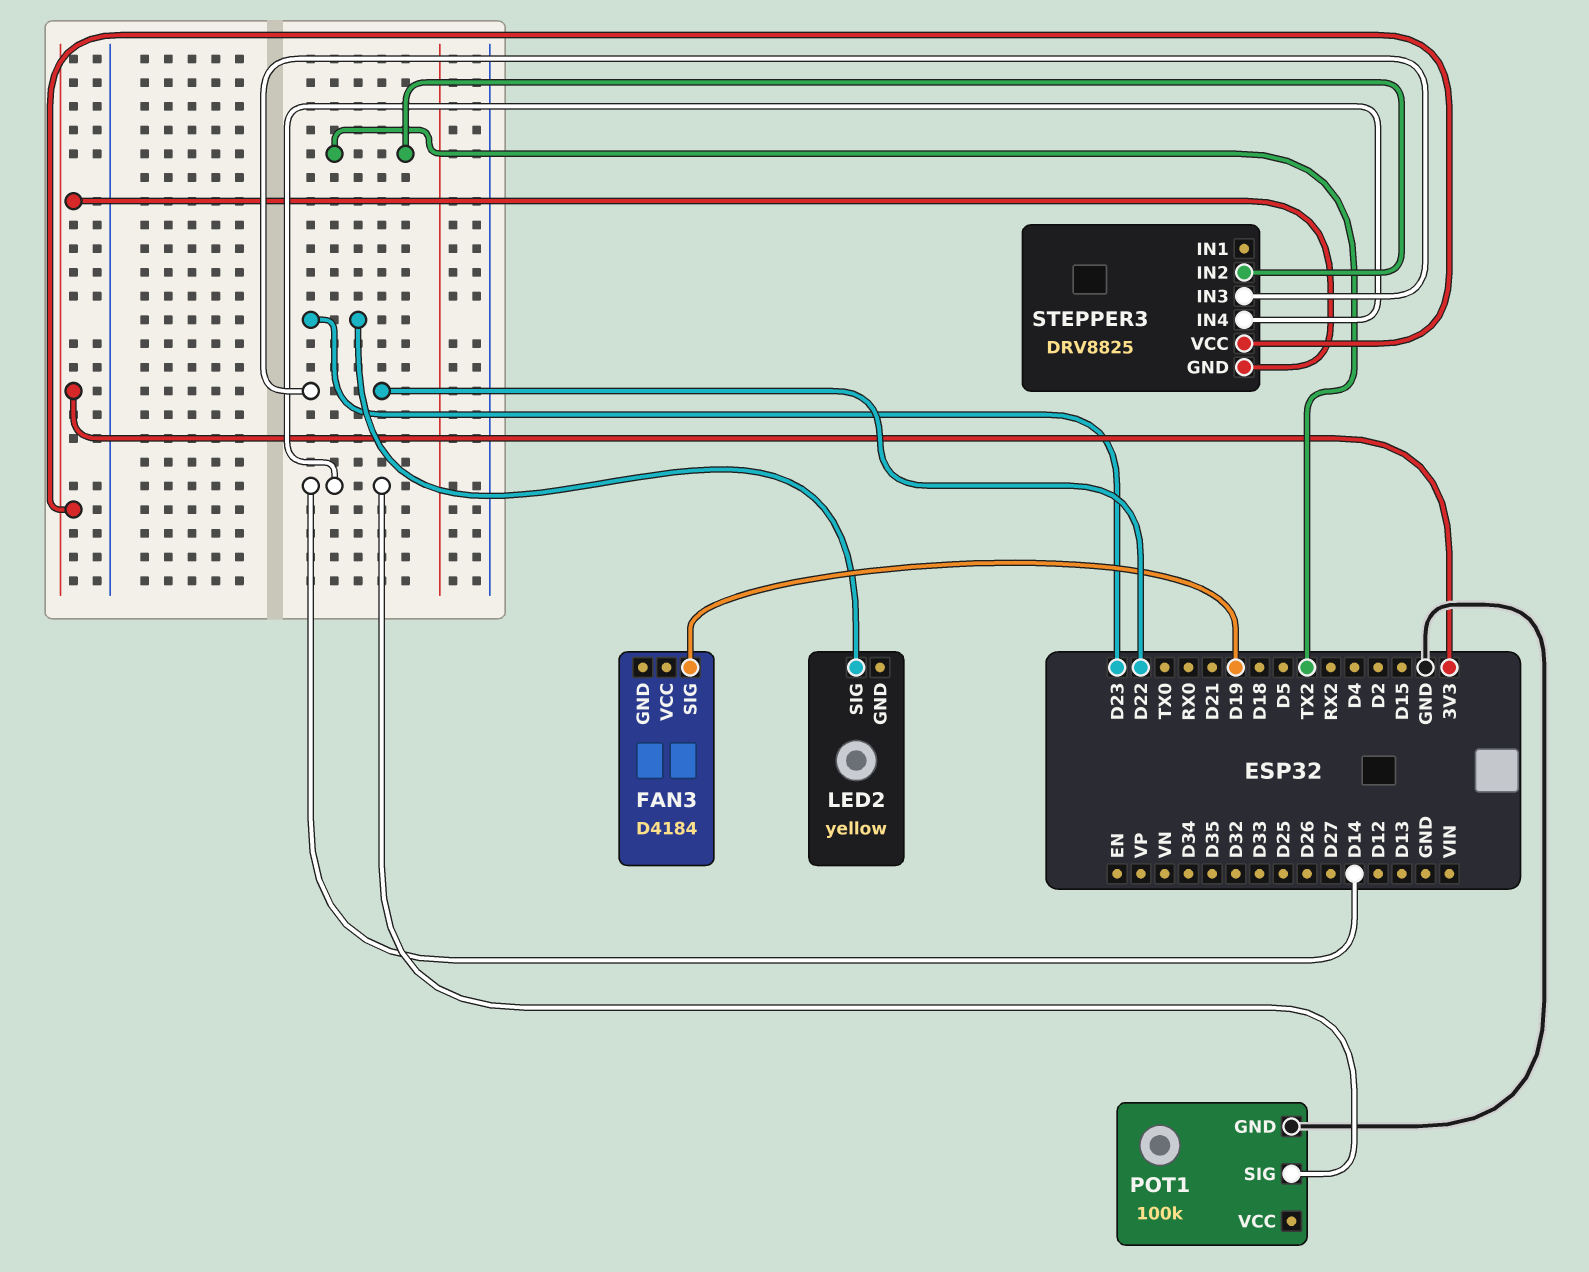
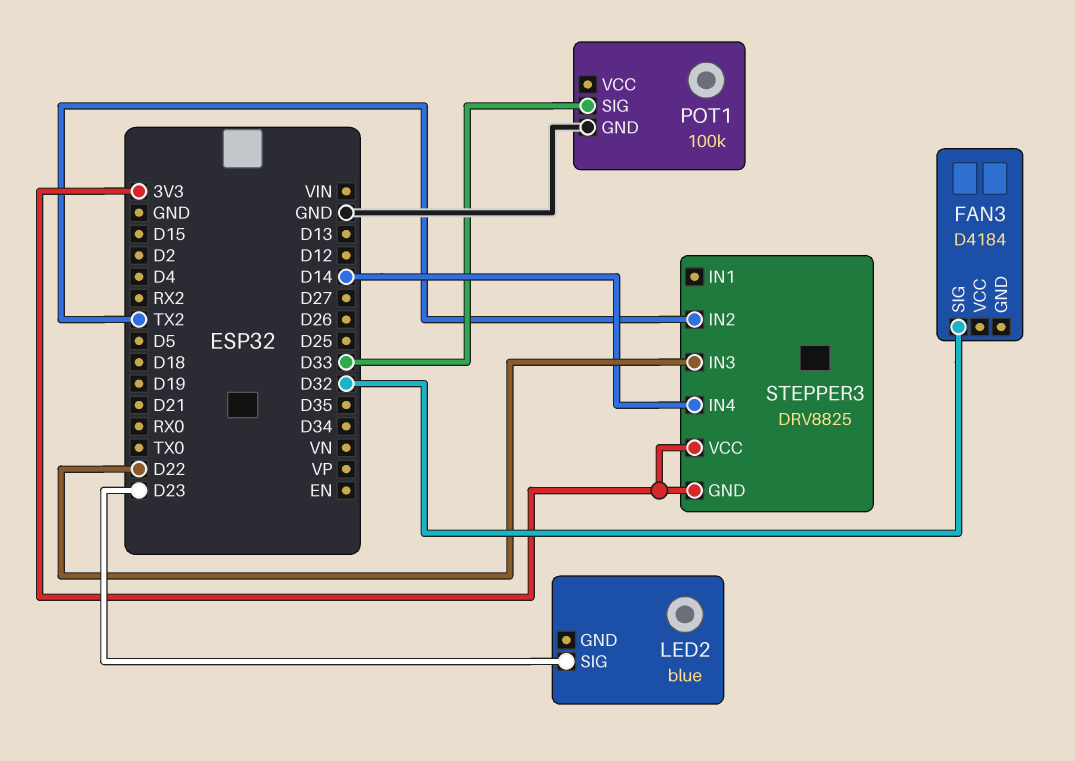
FAN3 pin SIG: D19 -> D32
LED2: yellow -> blue
POT1 pin SIG: D14 -> D33

